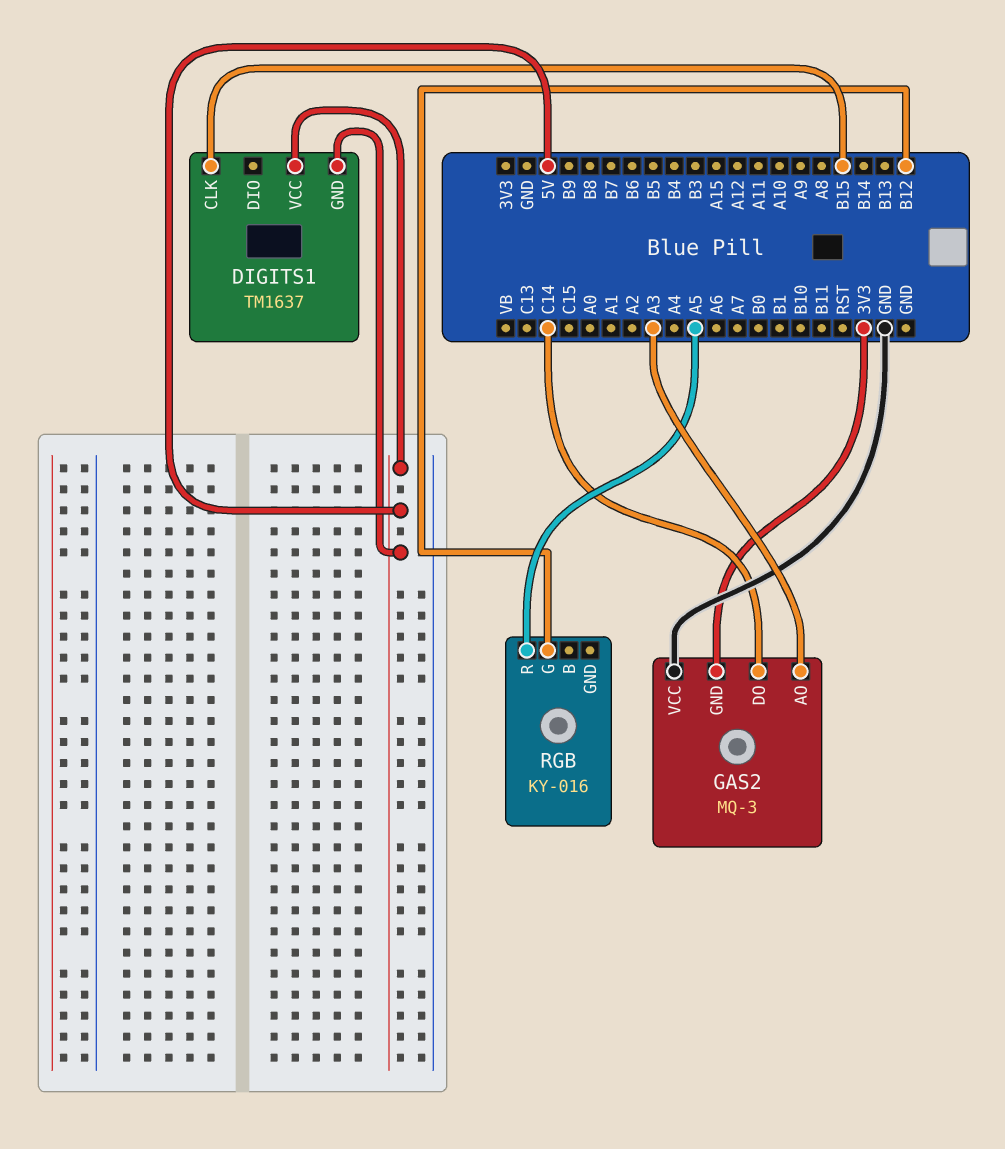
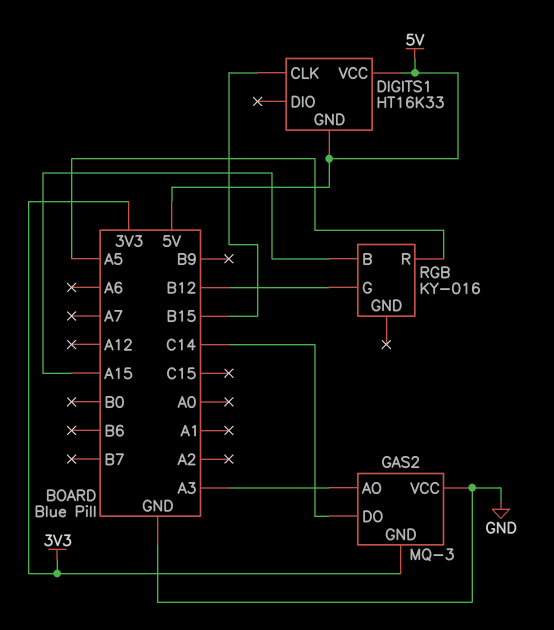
DIGITS1: TM1637 -> HT16K33
RGB pin B: none -> A15

